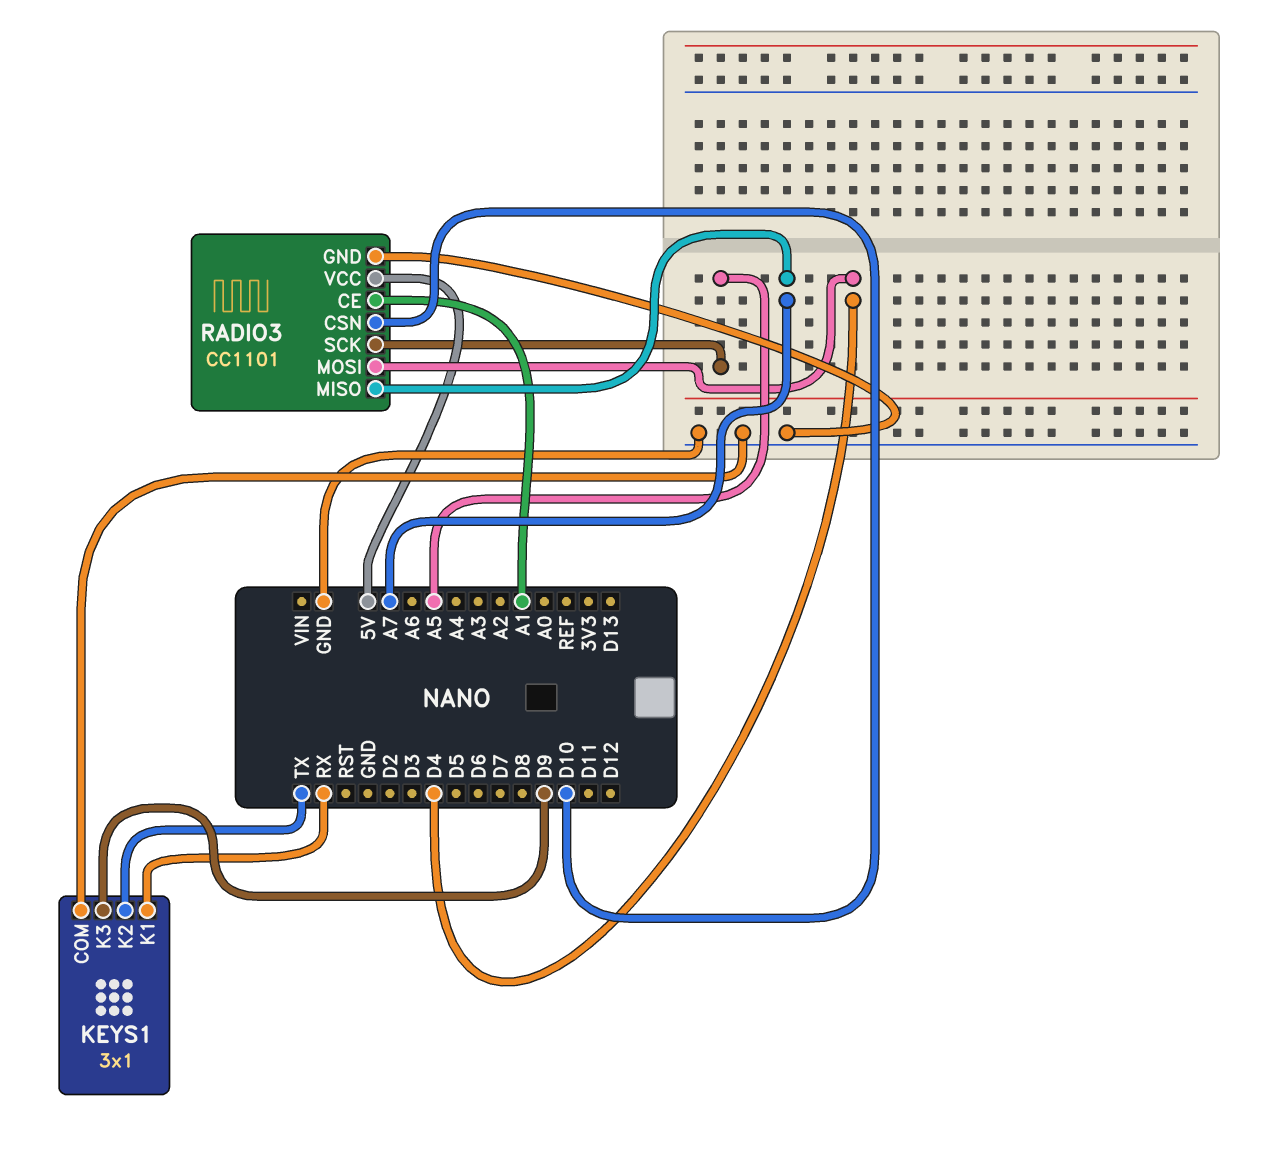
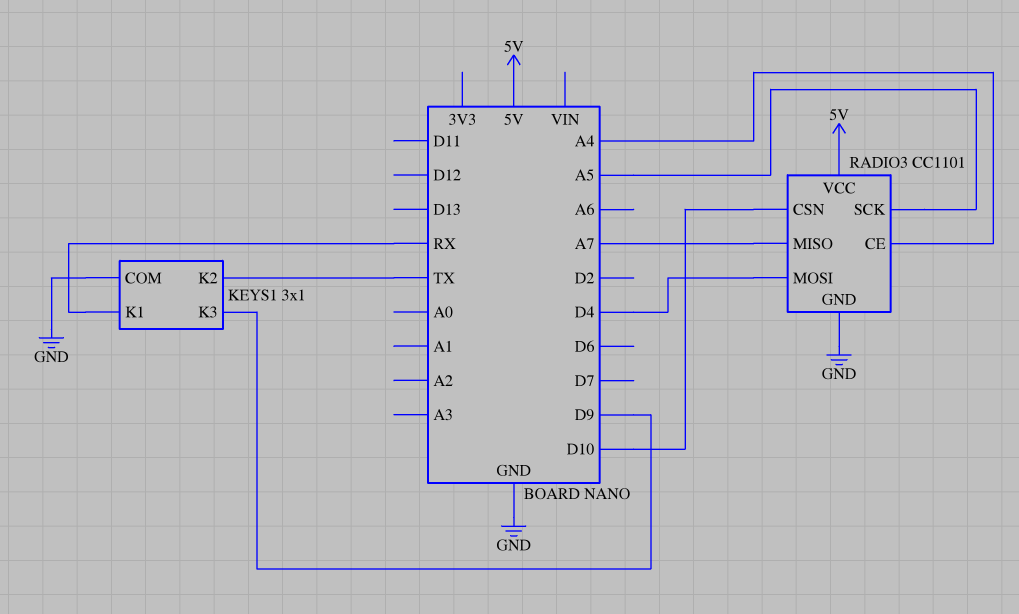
RADIO3 pin CE: A1 -> A4

